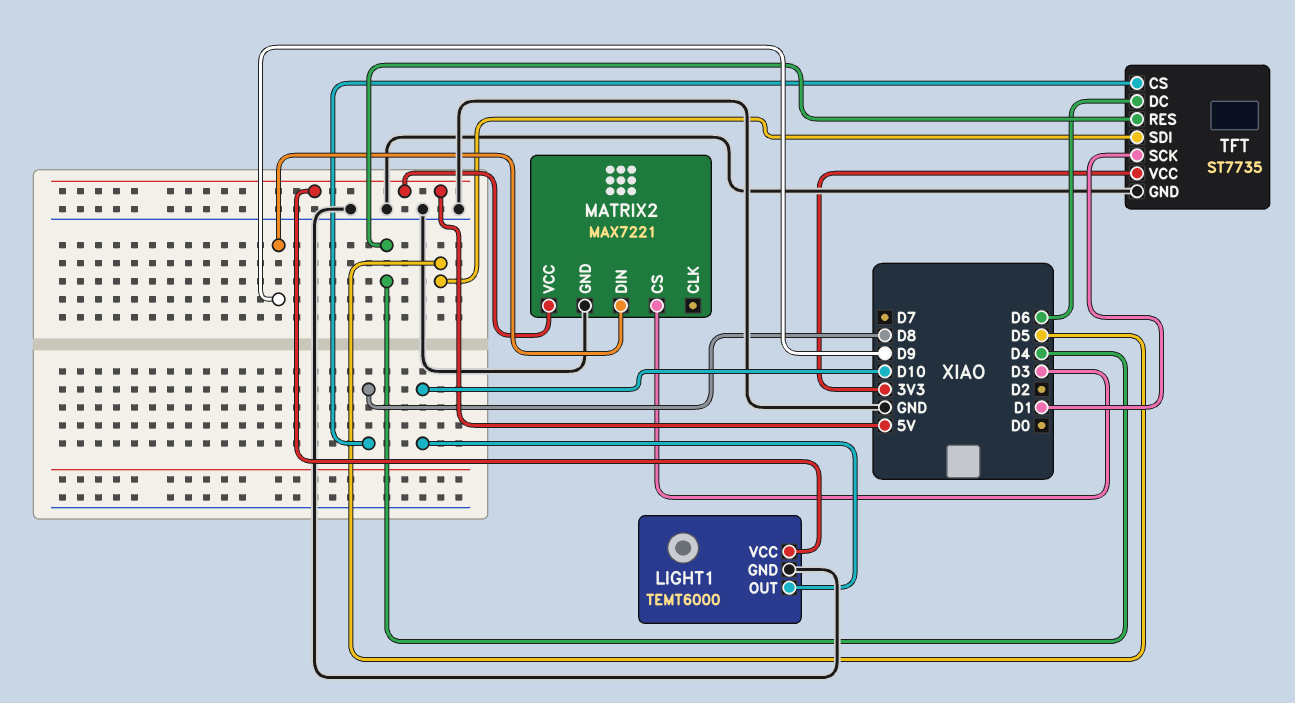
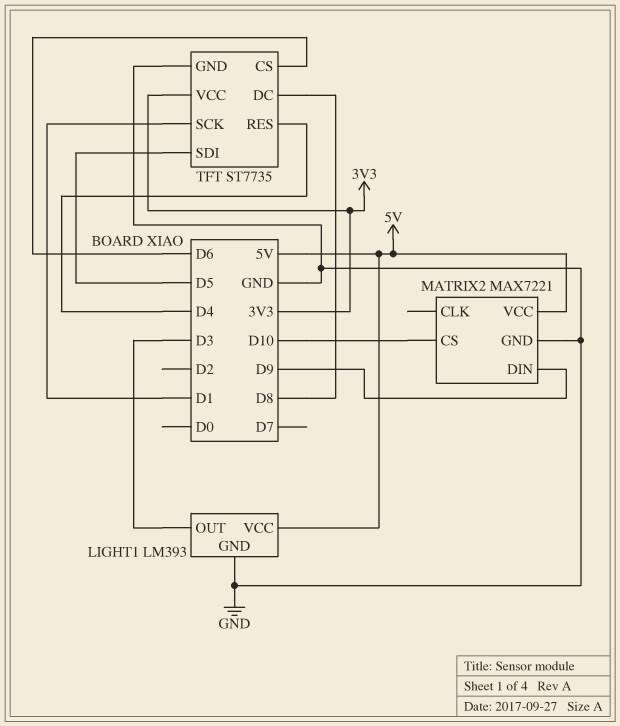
LIGHT1: TEMT6000 -> LM393
LIGHT1 pin OUT: D10 -> D3
MATRIX2 pin CS: D3 -> D10
TFT pin CS: D8 -> D6
TFT pin DC: D6 -> D8

